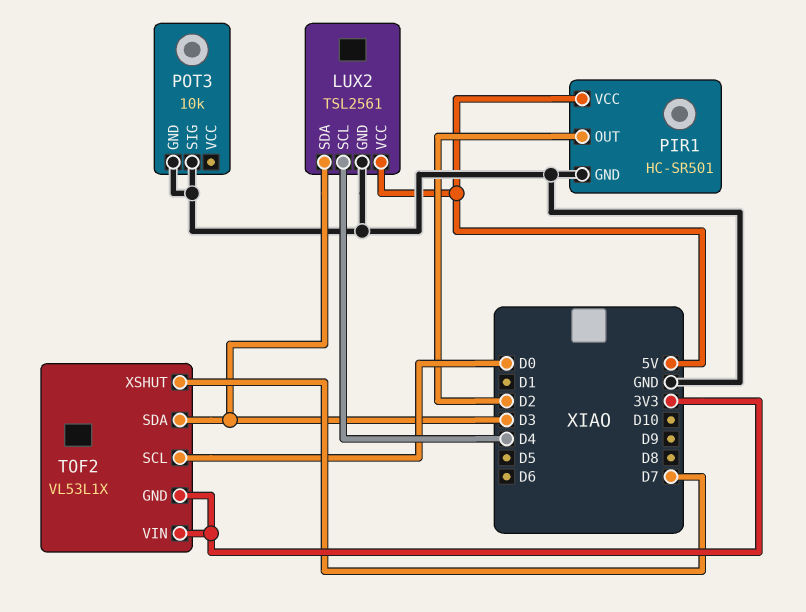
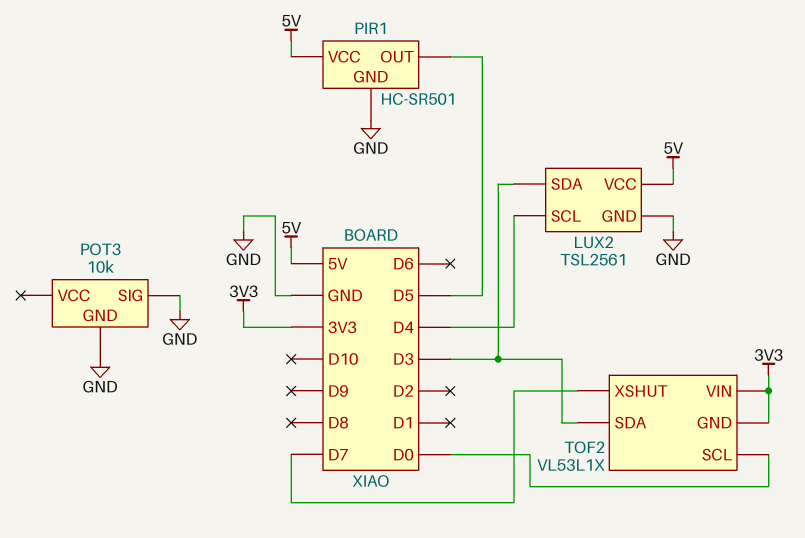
PIR1 pin OUT: D2 -> D5

